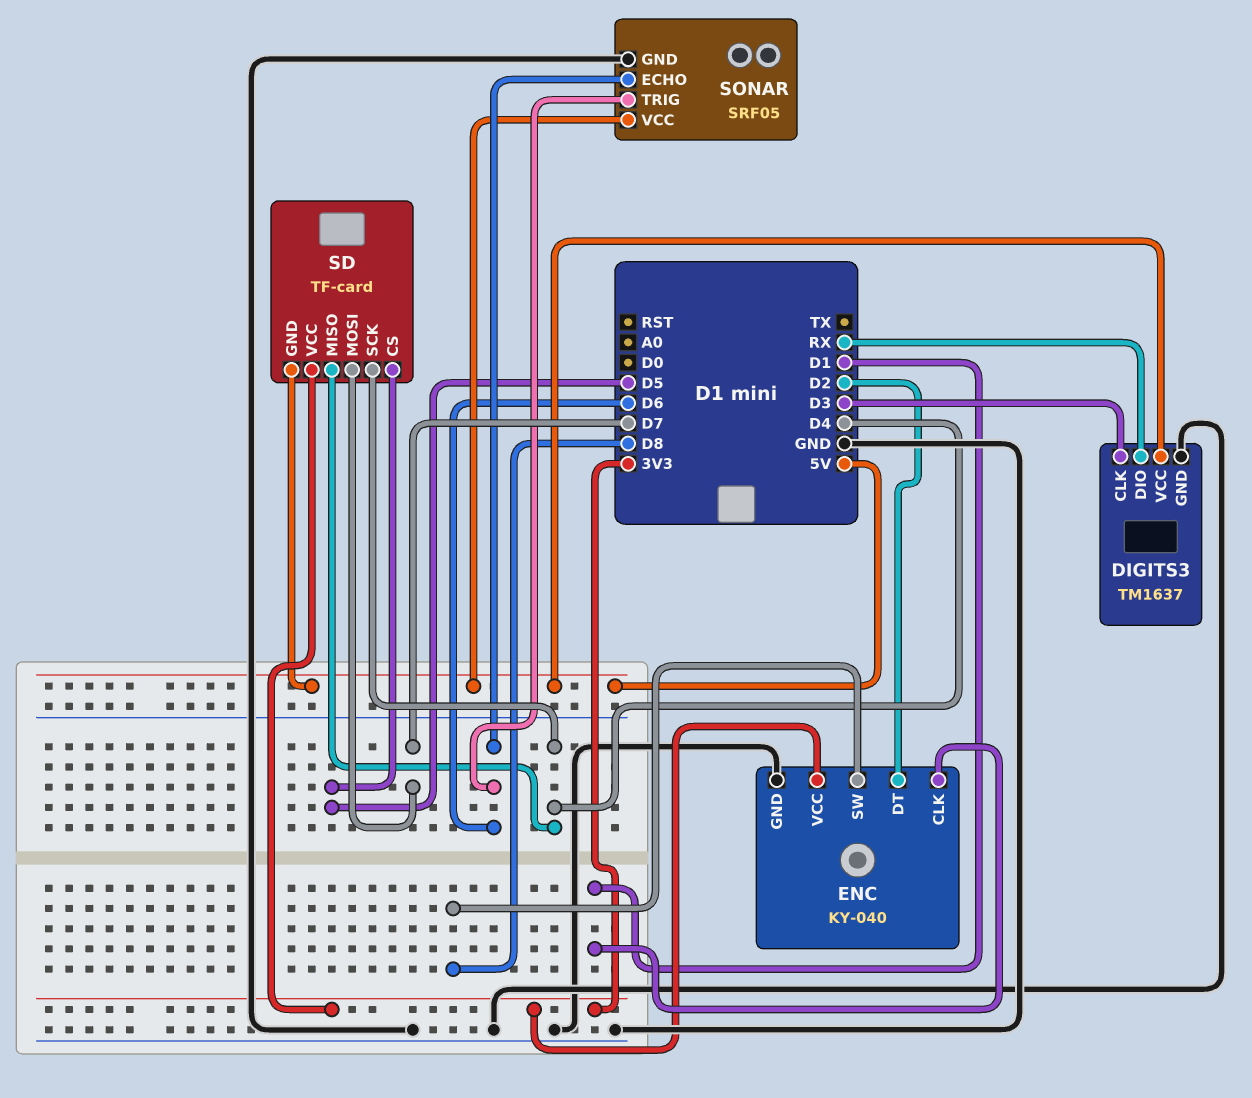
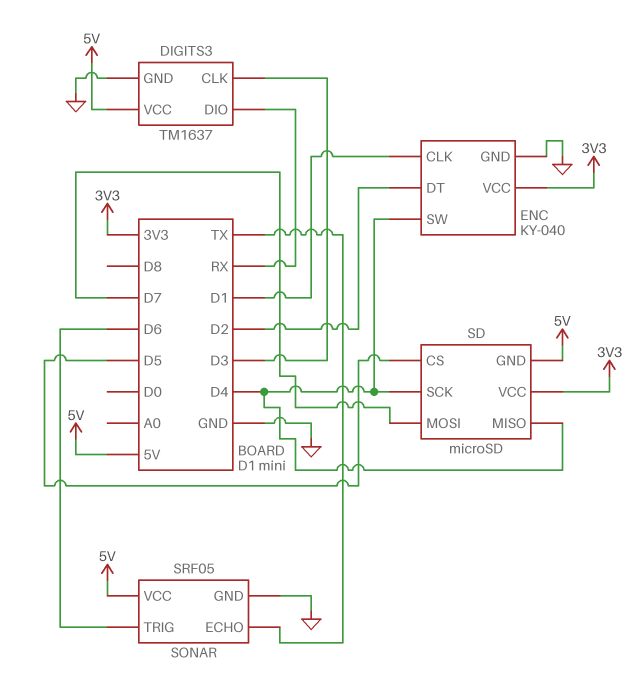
ENC pin SW: D8 -> D4
SD: TF-card -> microSD
SONAR pin ECHO: D6 -> TX

